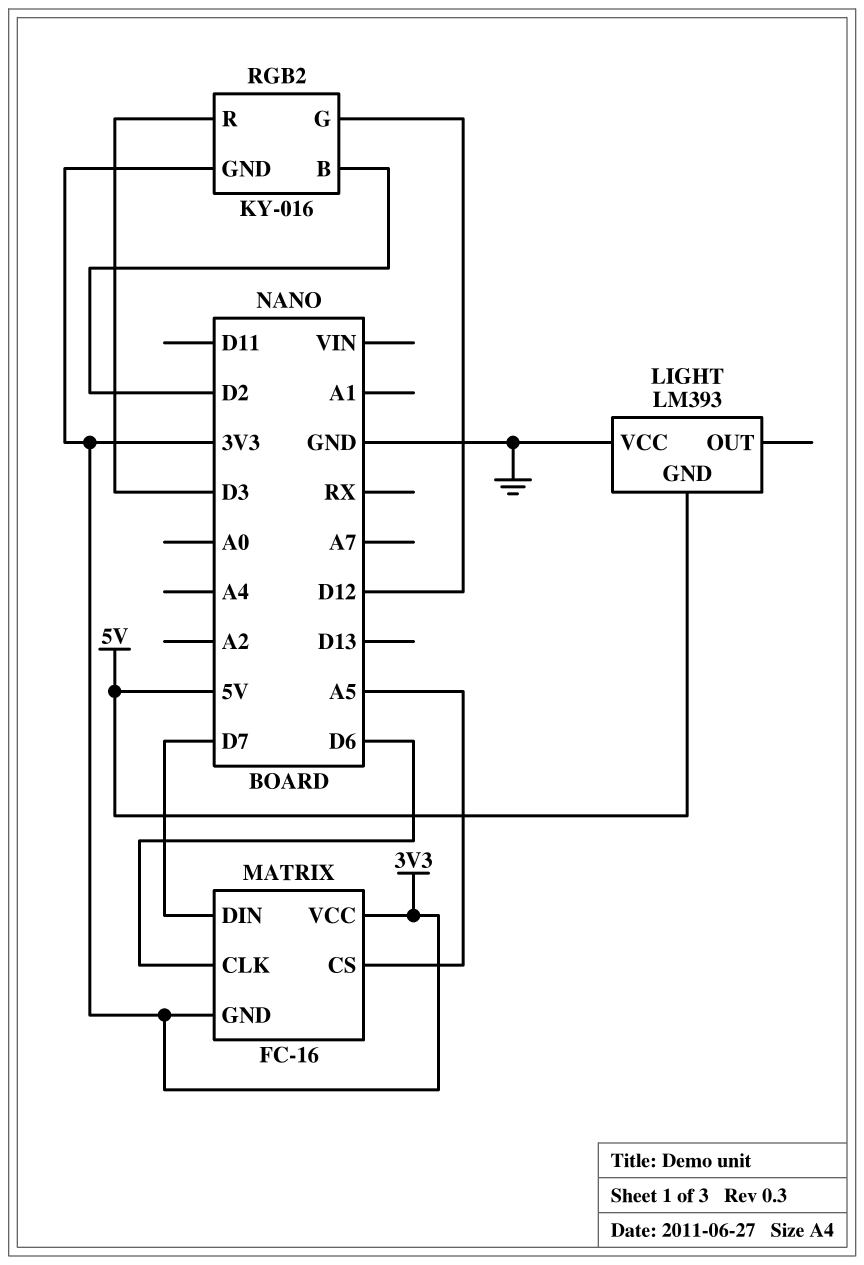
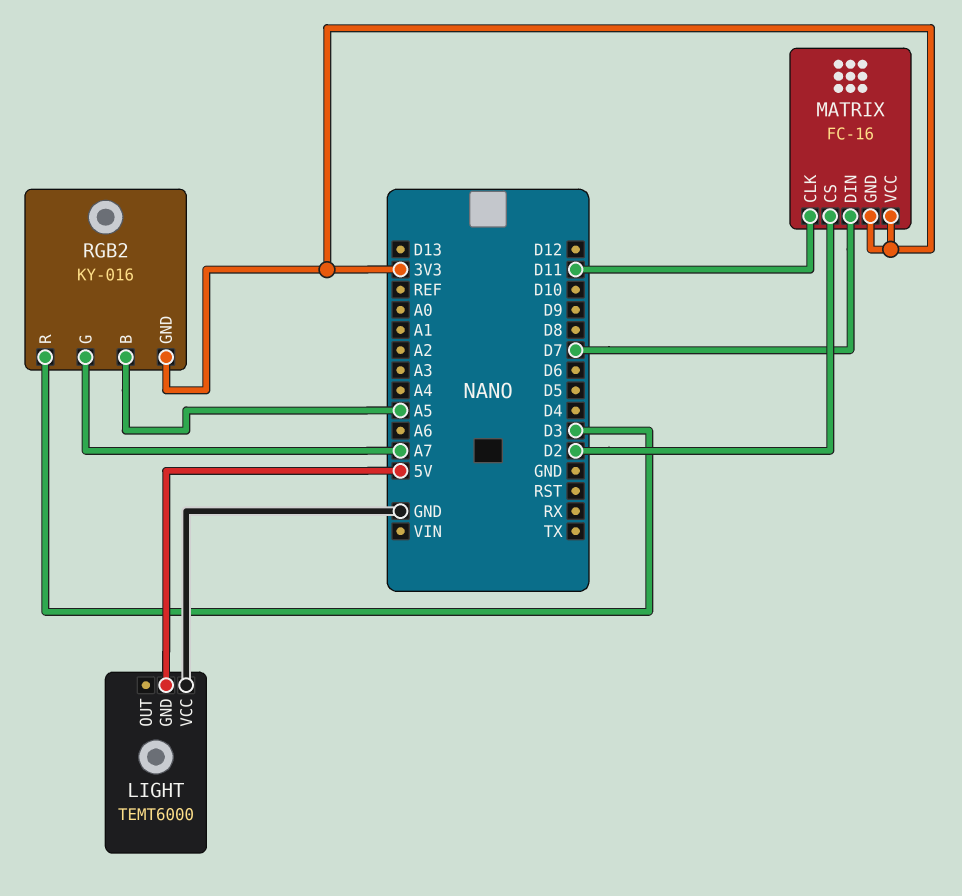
LIGHT: LM393 -> TEMT6000
MATRIX pin CLK: D6 -> D11
MATRIX pin CS: A5 -> D2
RGB2 pin B: D2 -> A5
RGB2 pin G: D12 -> A7

